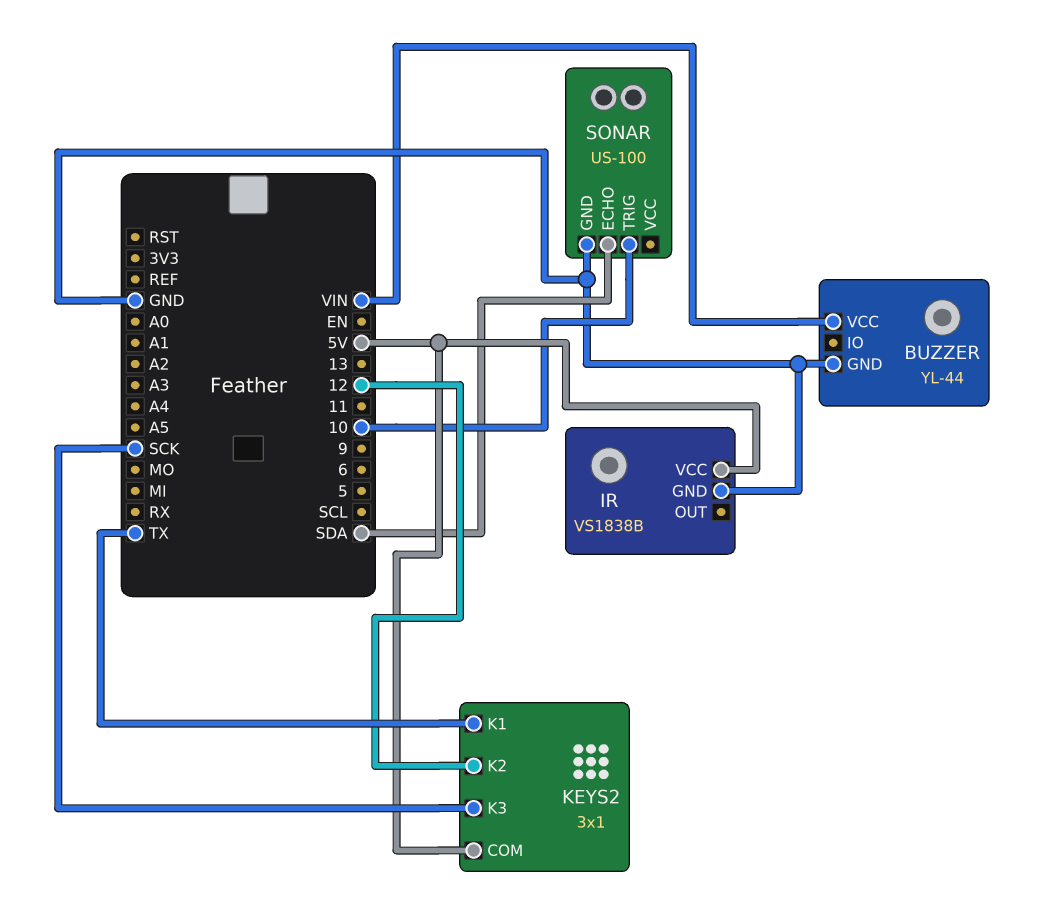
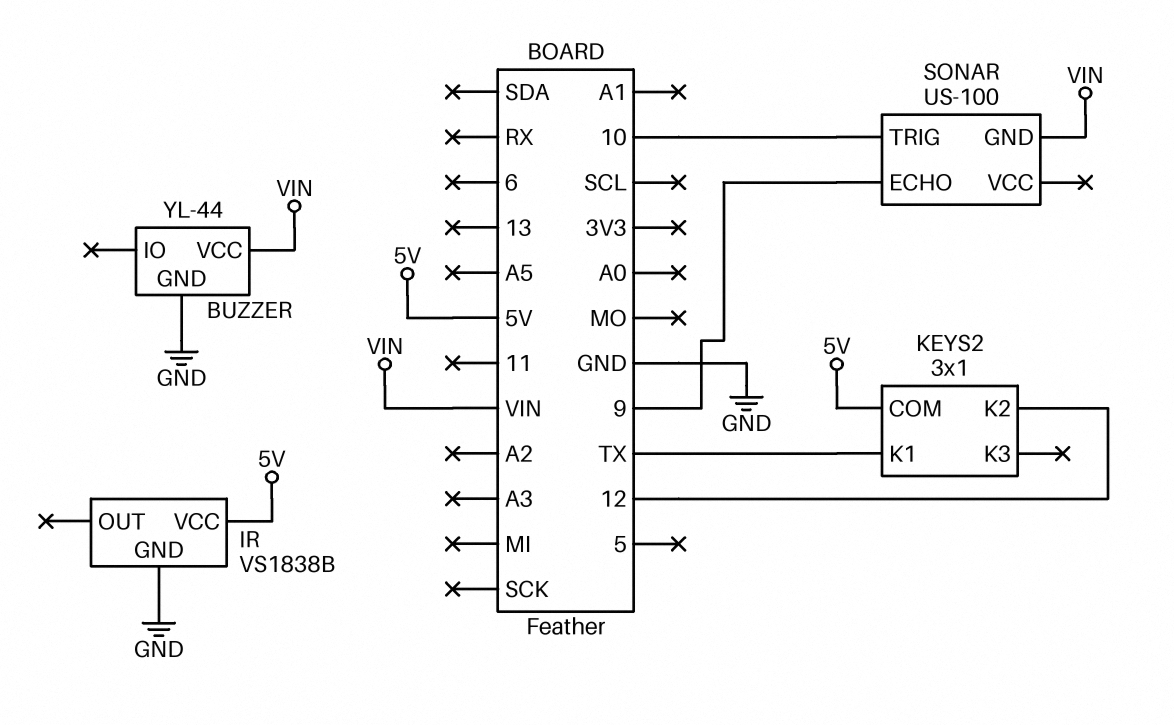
KEYS2 pin K3: SCK -> none
SONAR pin ECHO: SDA -> 9
SONAR pin GND: GND -> VIN

